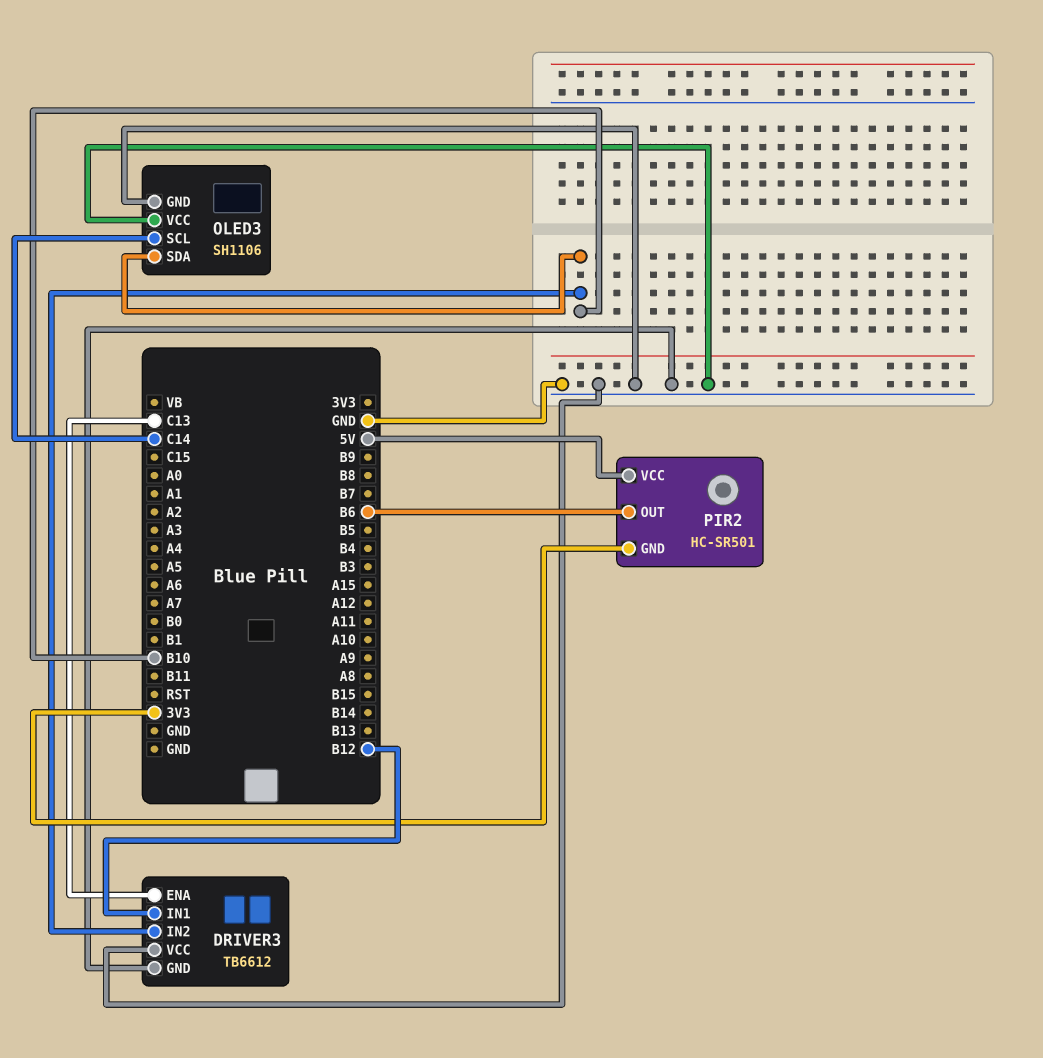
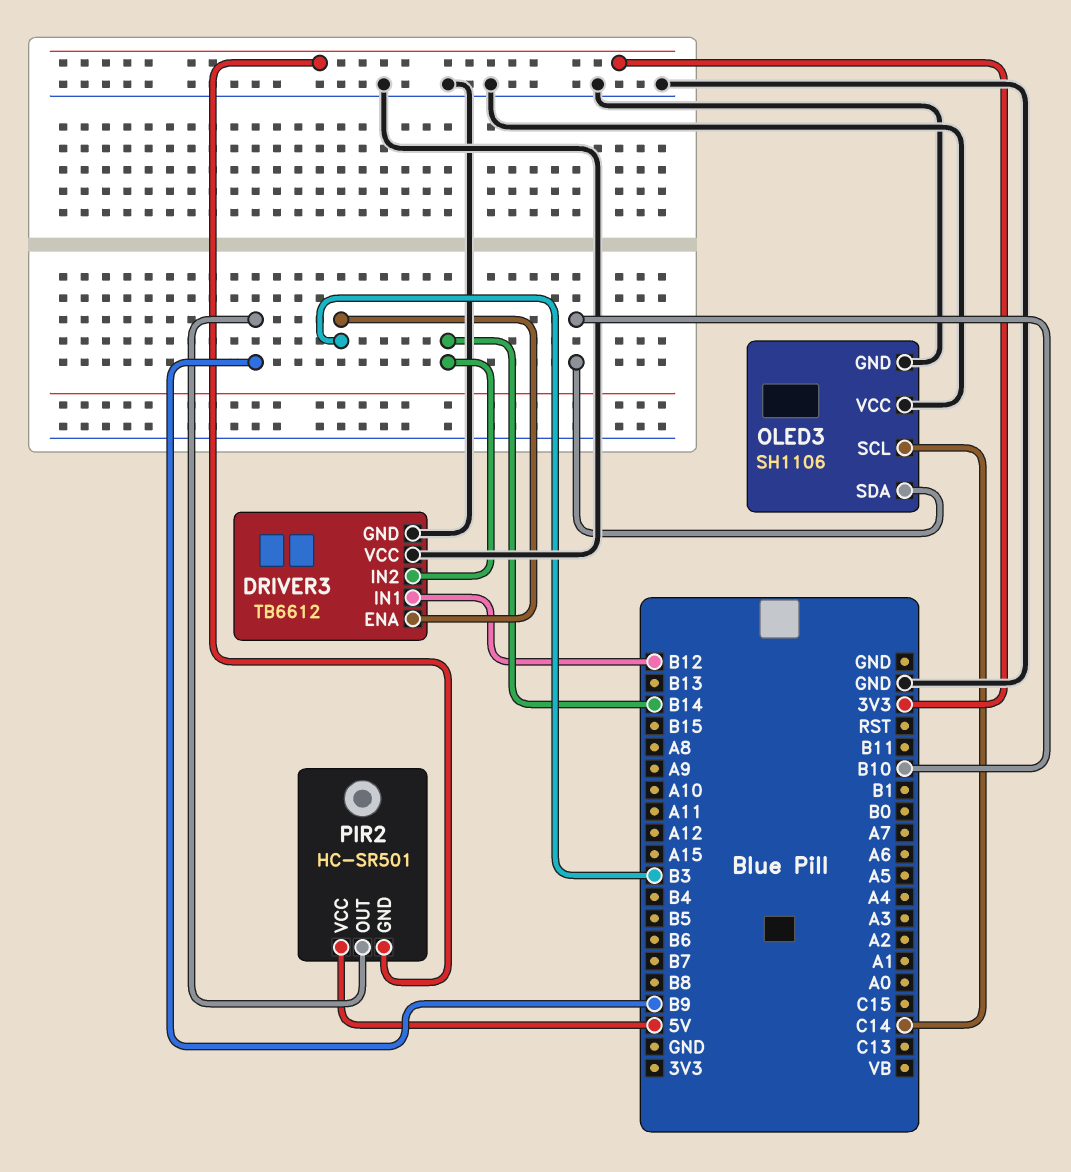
DRIVER3 pin ENA: C13 -> B3
DRIVER3 pin IN2: B10 -> B14
PIR2 pin OUT: B6 -> B9

